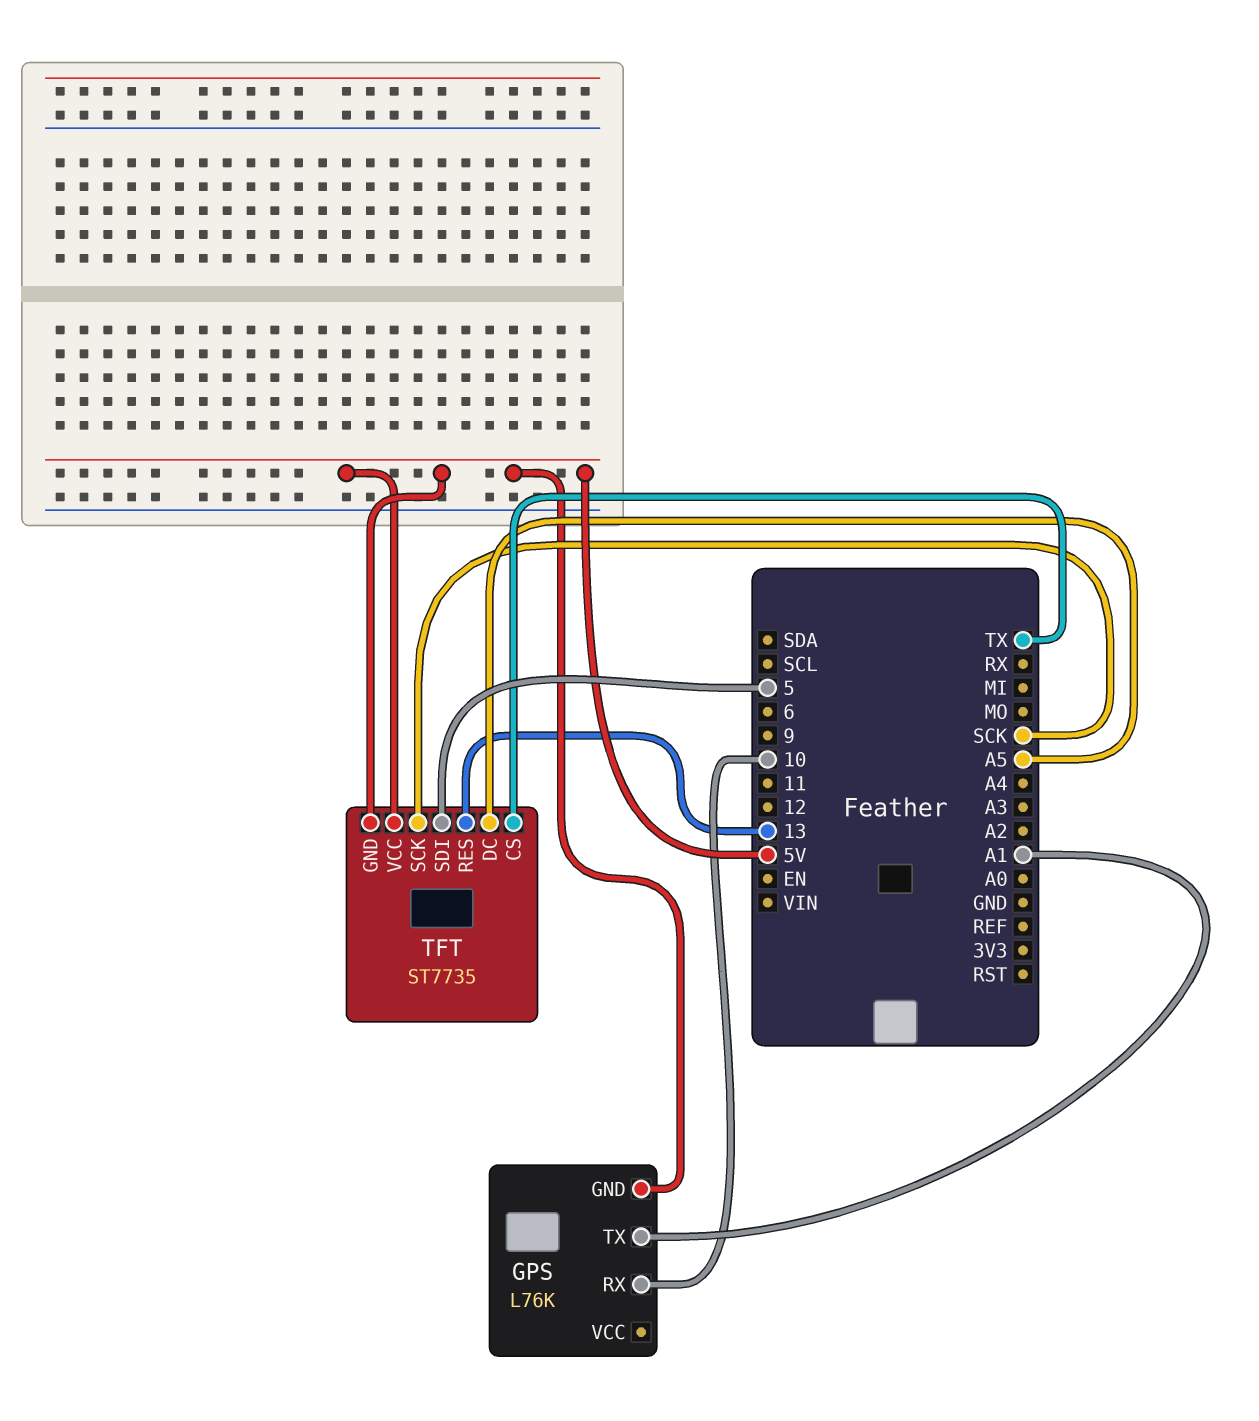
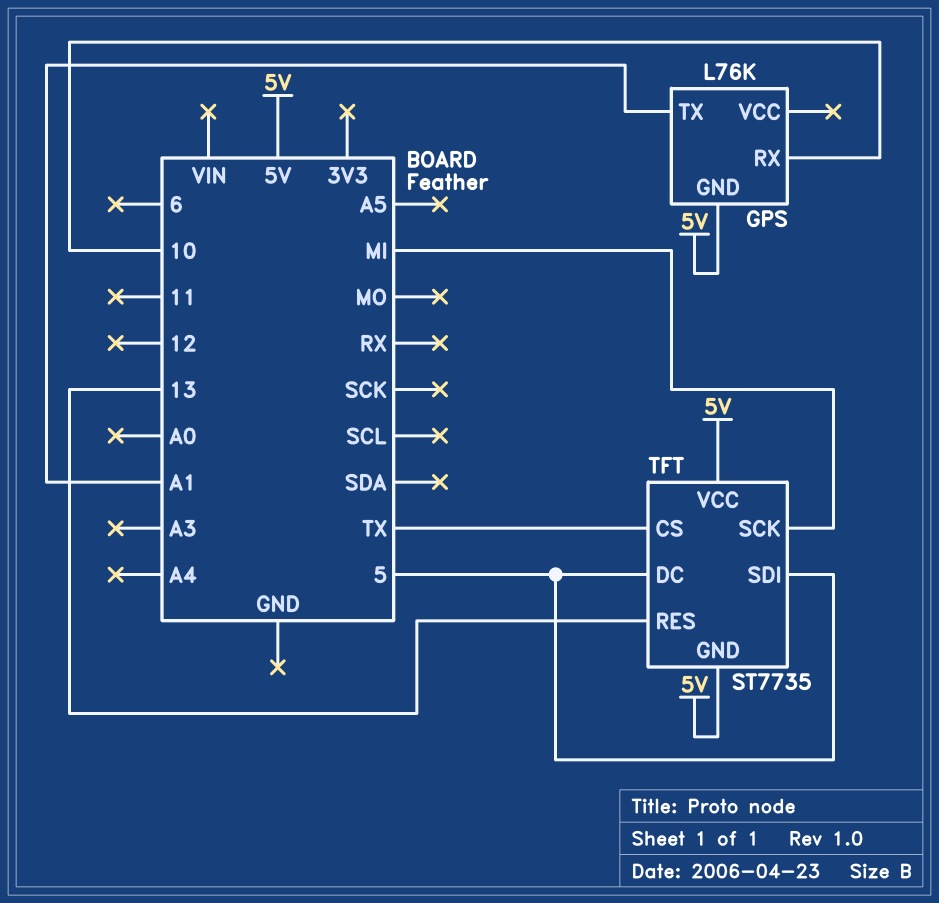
TFT pin DC: A5 -> 5
TFT pin SCK: SCK -> MI

